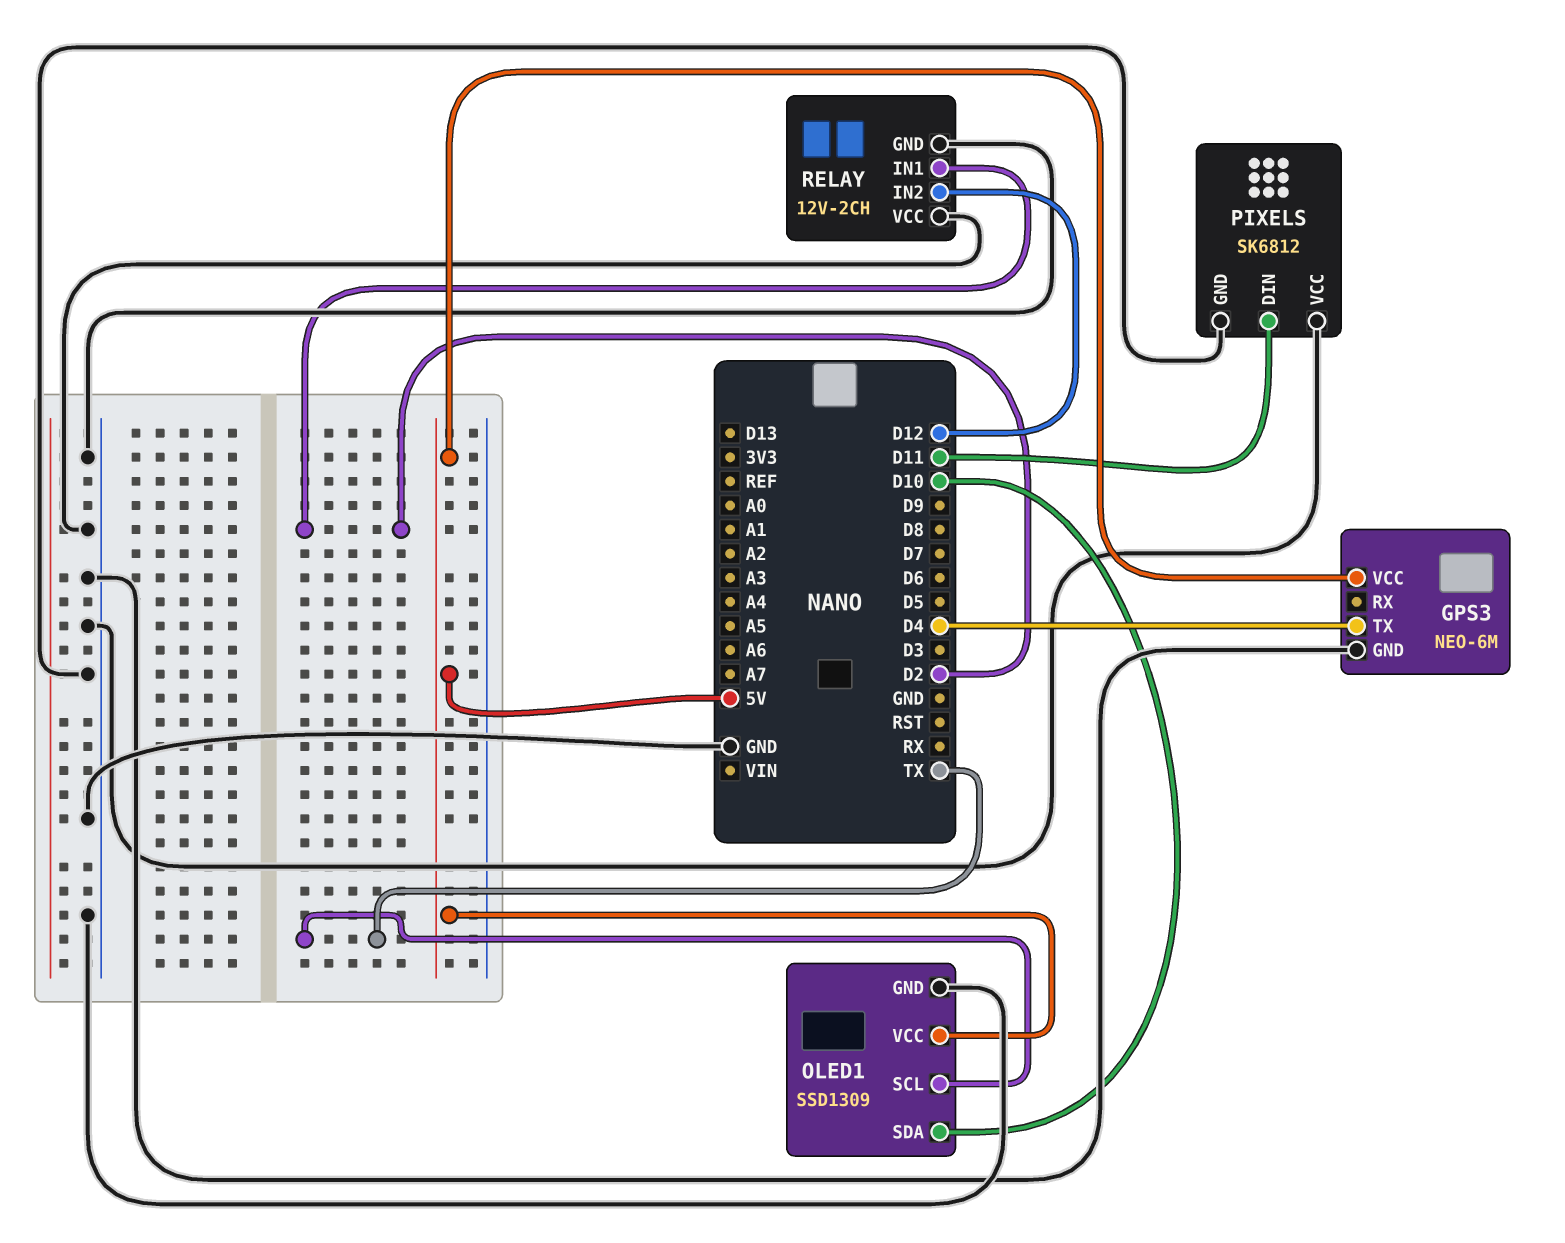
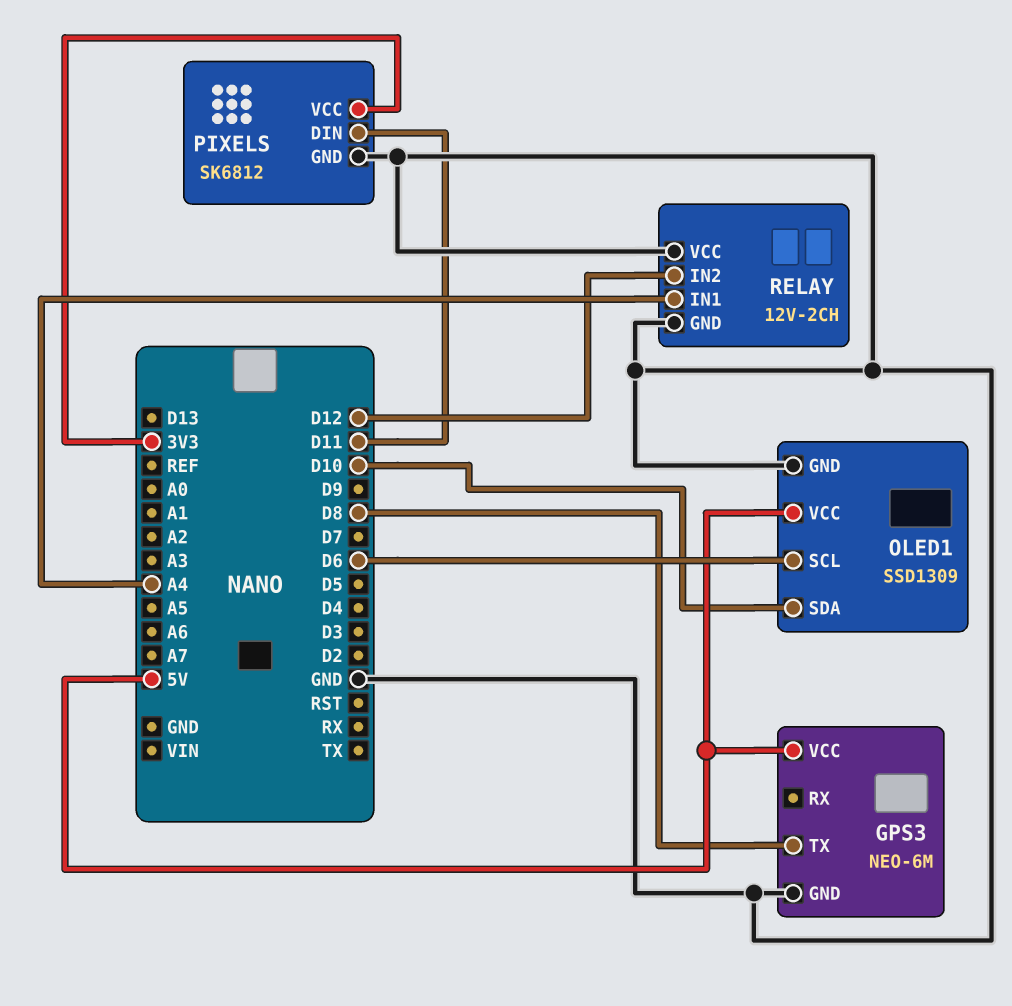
GPS3 pin TX: D4 -> D8
OLED1 pin SCL: TX -> D6
PIXELS pin VCC: GND -> 3V3
RELAY pin IN1: D2 -> A4

